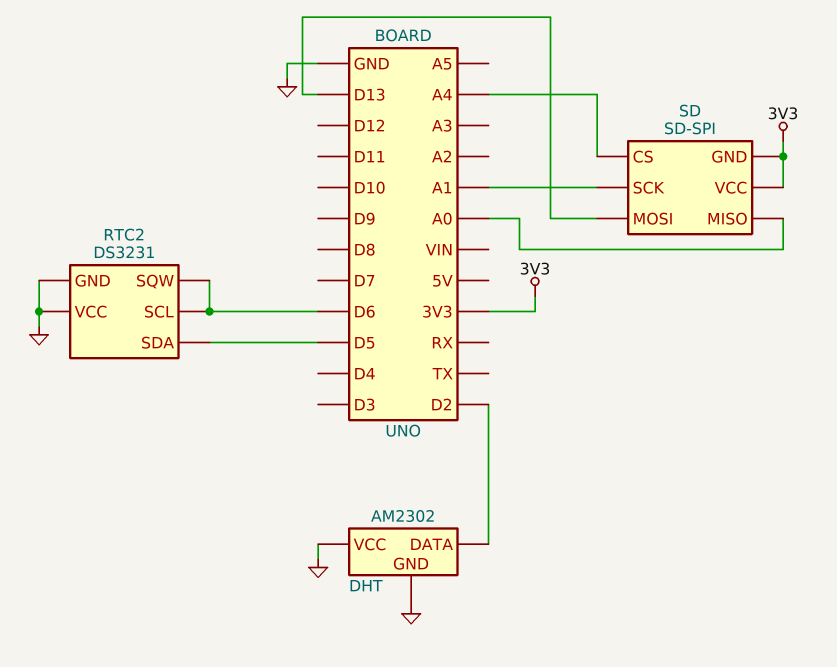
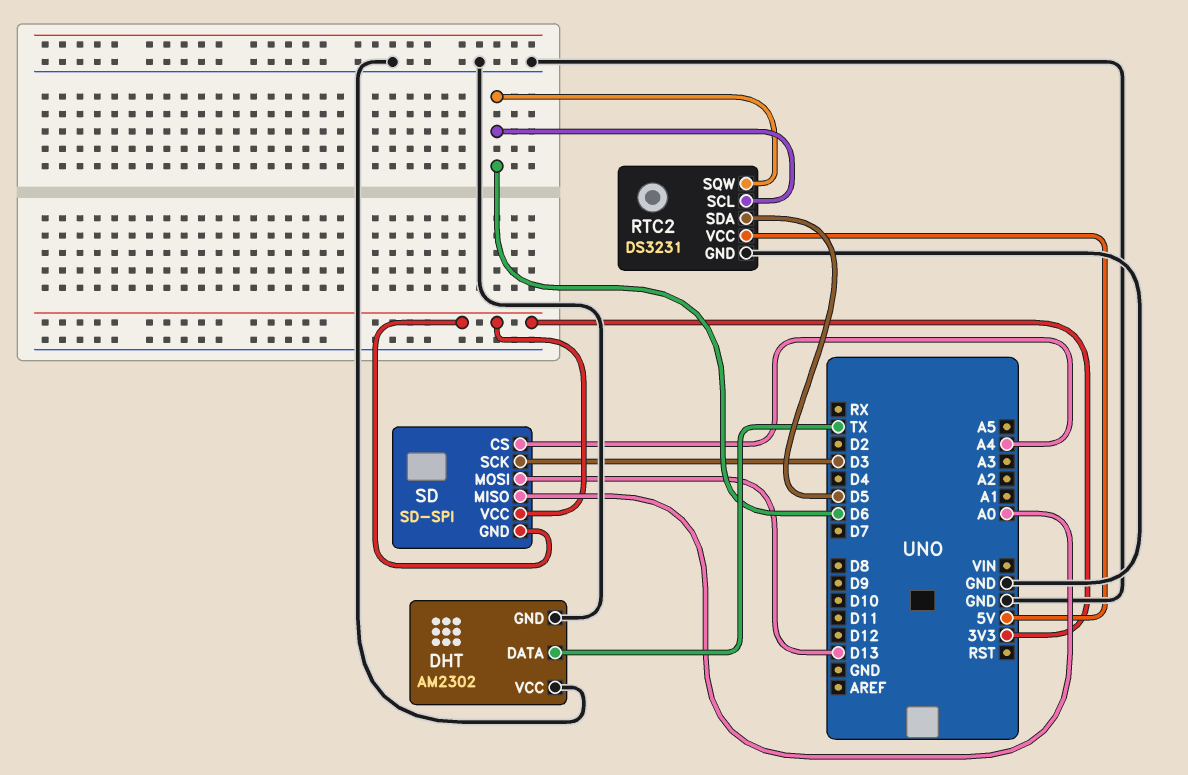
DHT pin DATA: D2 -> TX
RTC2 pin VCC: GND -> 5V
SD pin SCK: A1 -> D3

